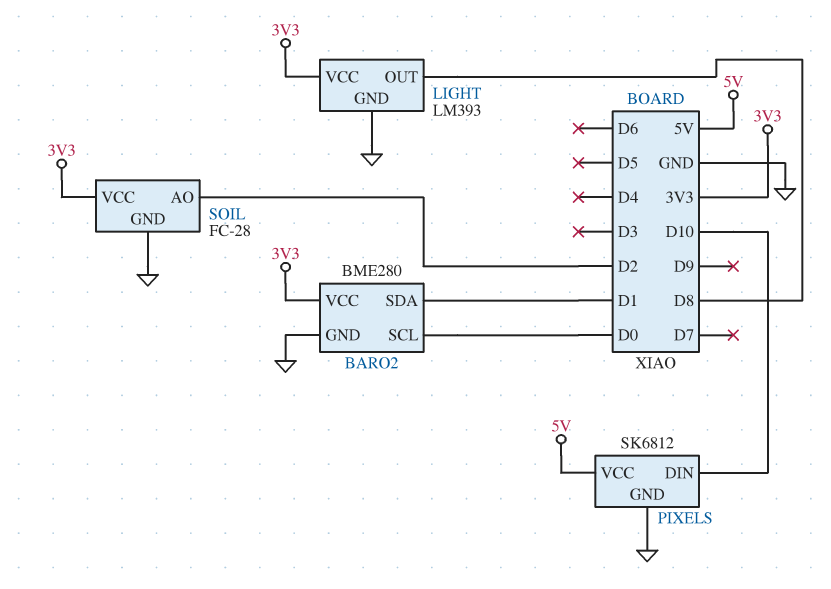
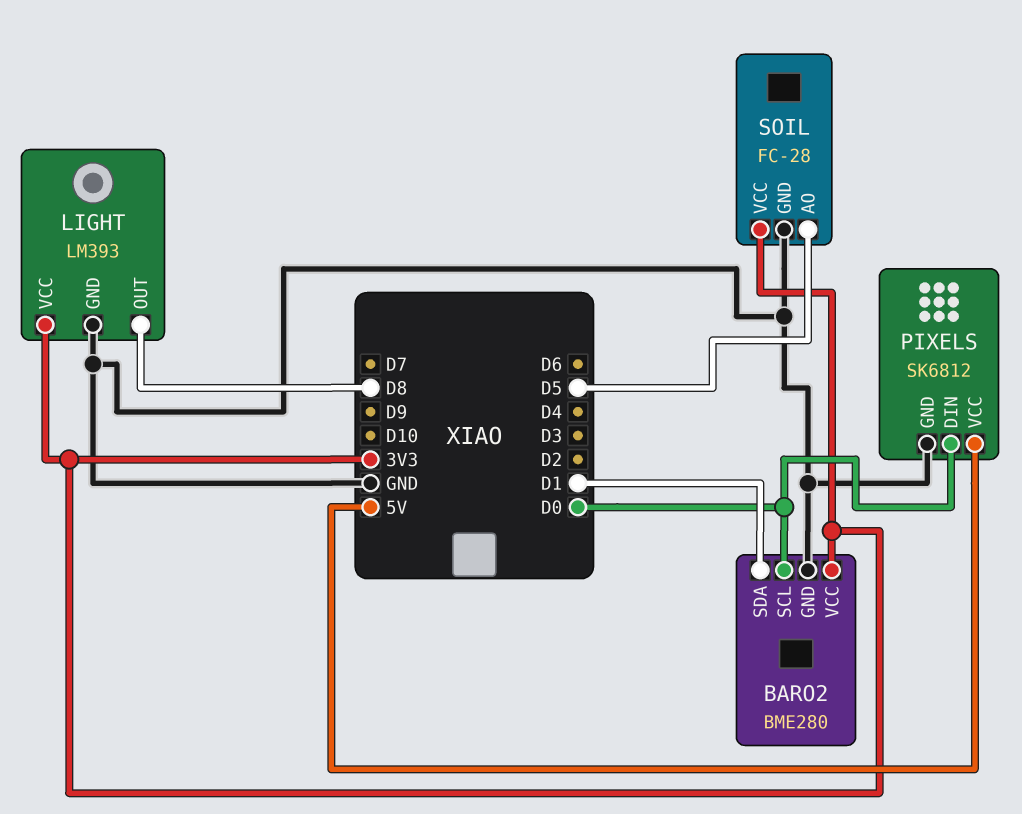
PIXELS pin DIN: D10 -> D0
SOIL pin AO: D2 -> D5

